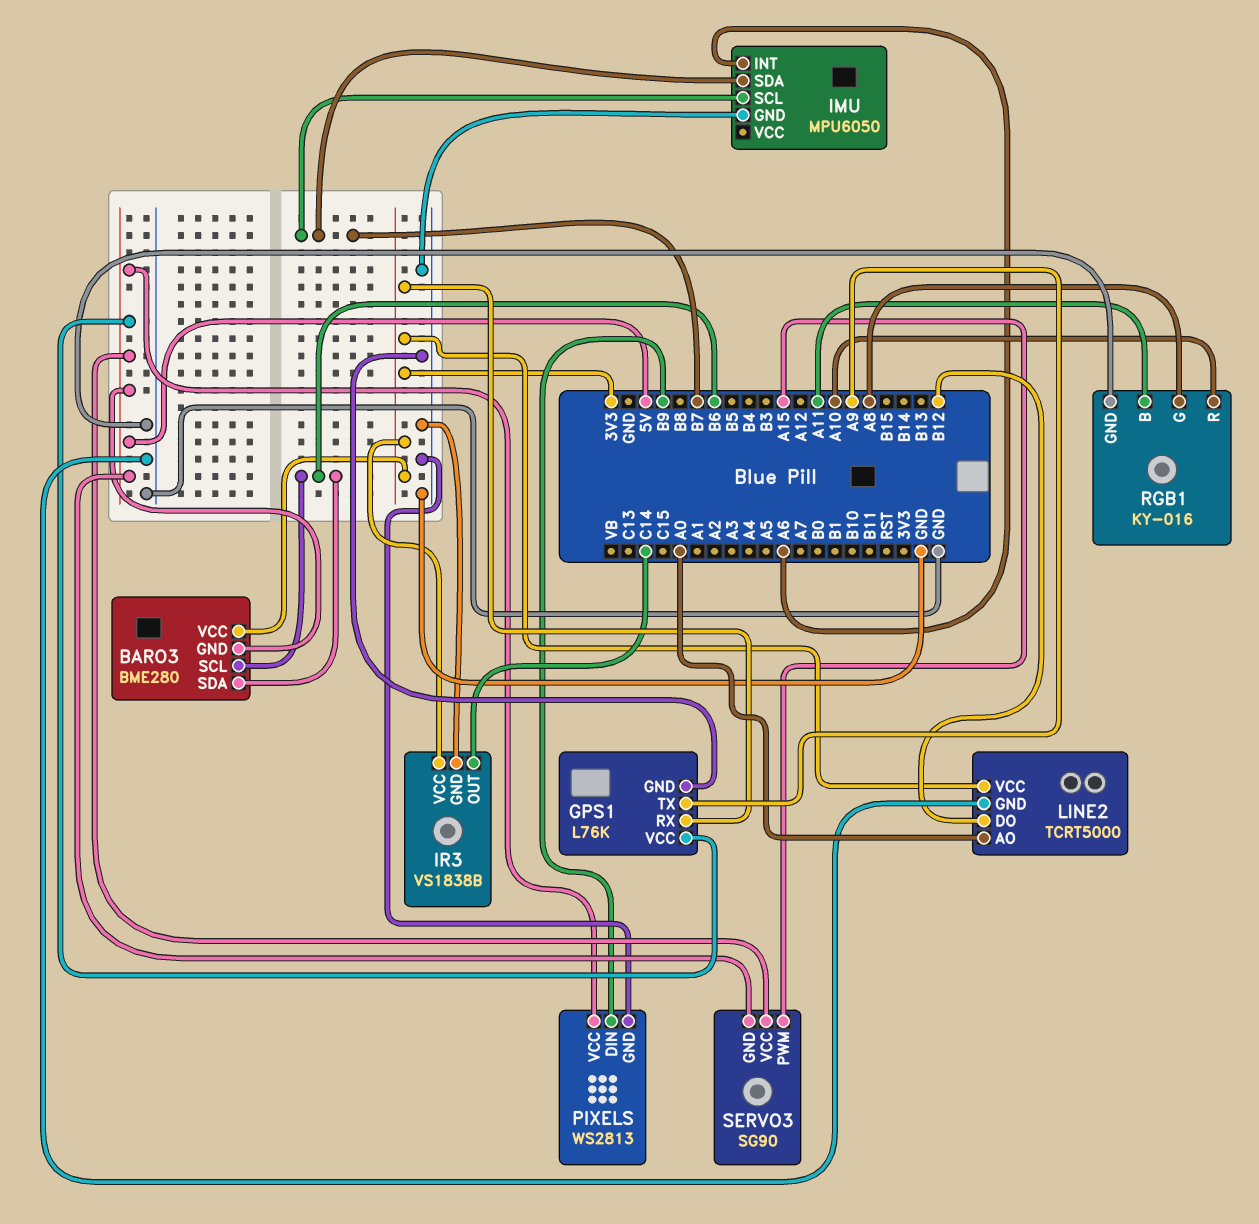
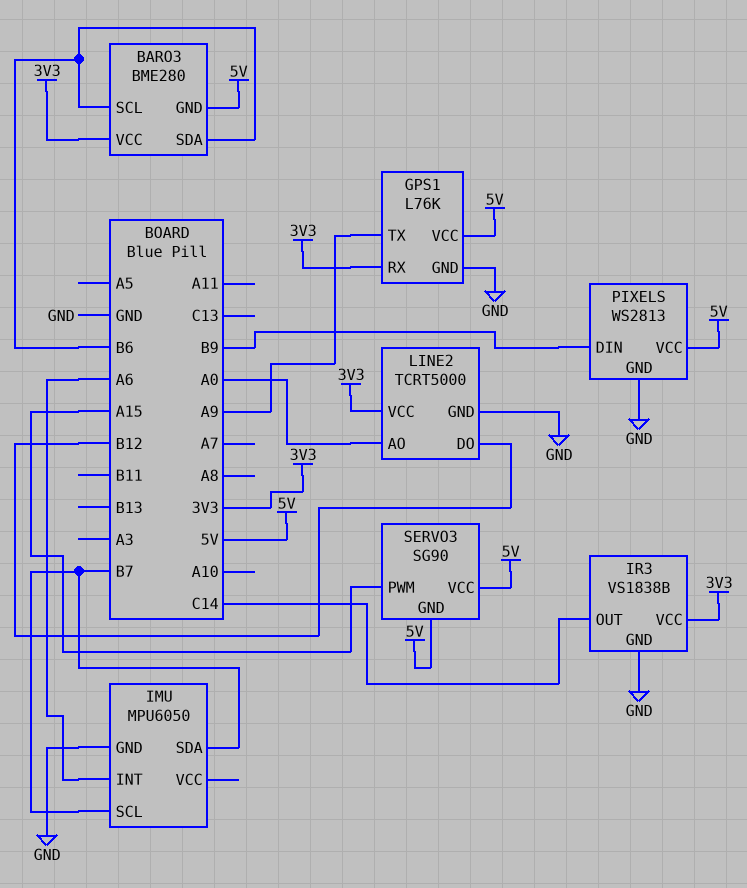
RGB1: KY-016 -> none
RGB1 pin B: A11 -> none
RGB1 pin G: A8 -> none
RGB1 pin GND: GND -> none
RGB1 pin R: A10 -> none

